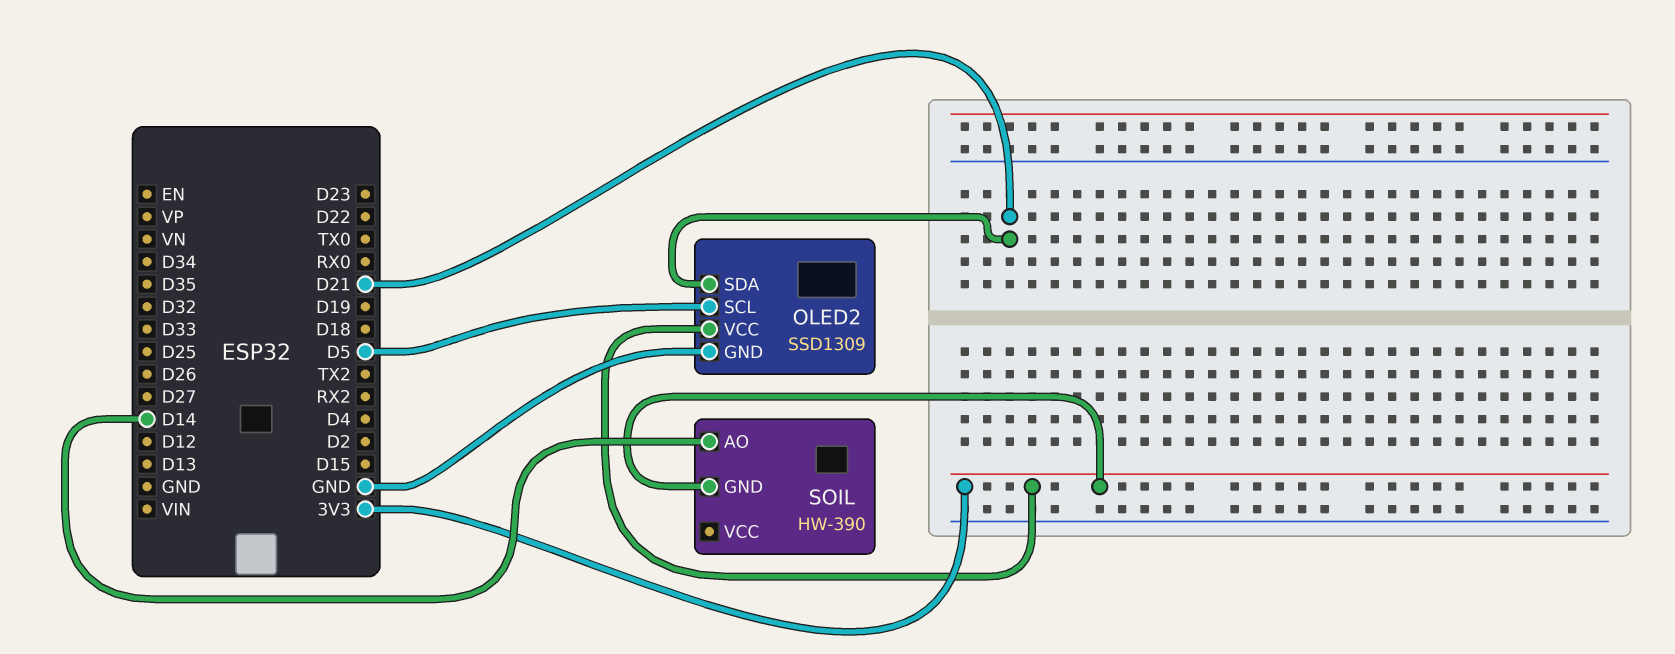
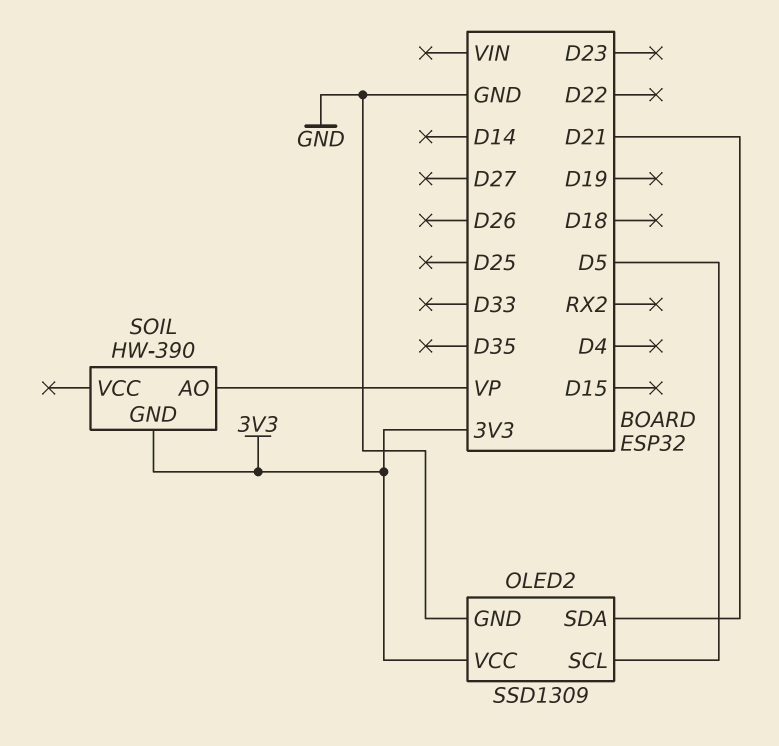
SOIL pin AO: D14 -> VP

